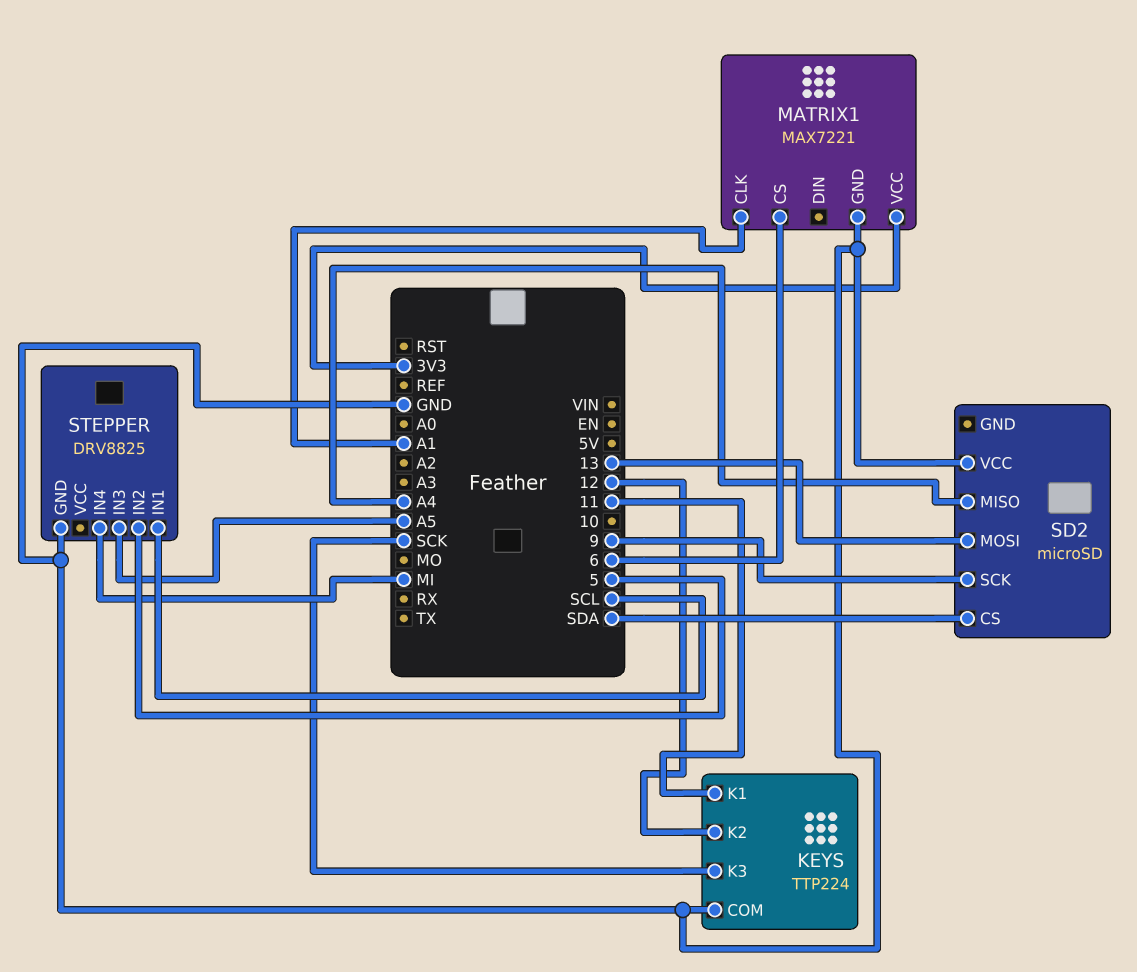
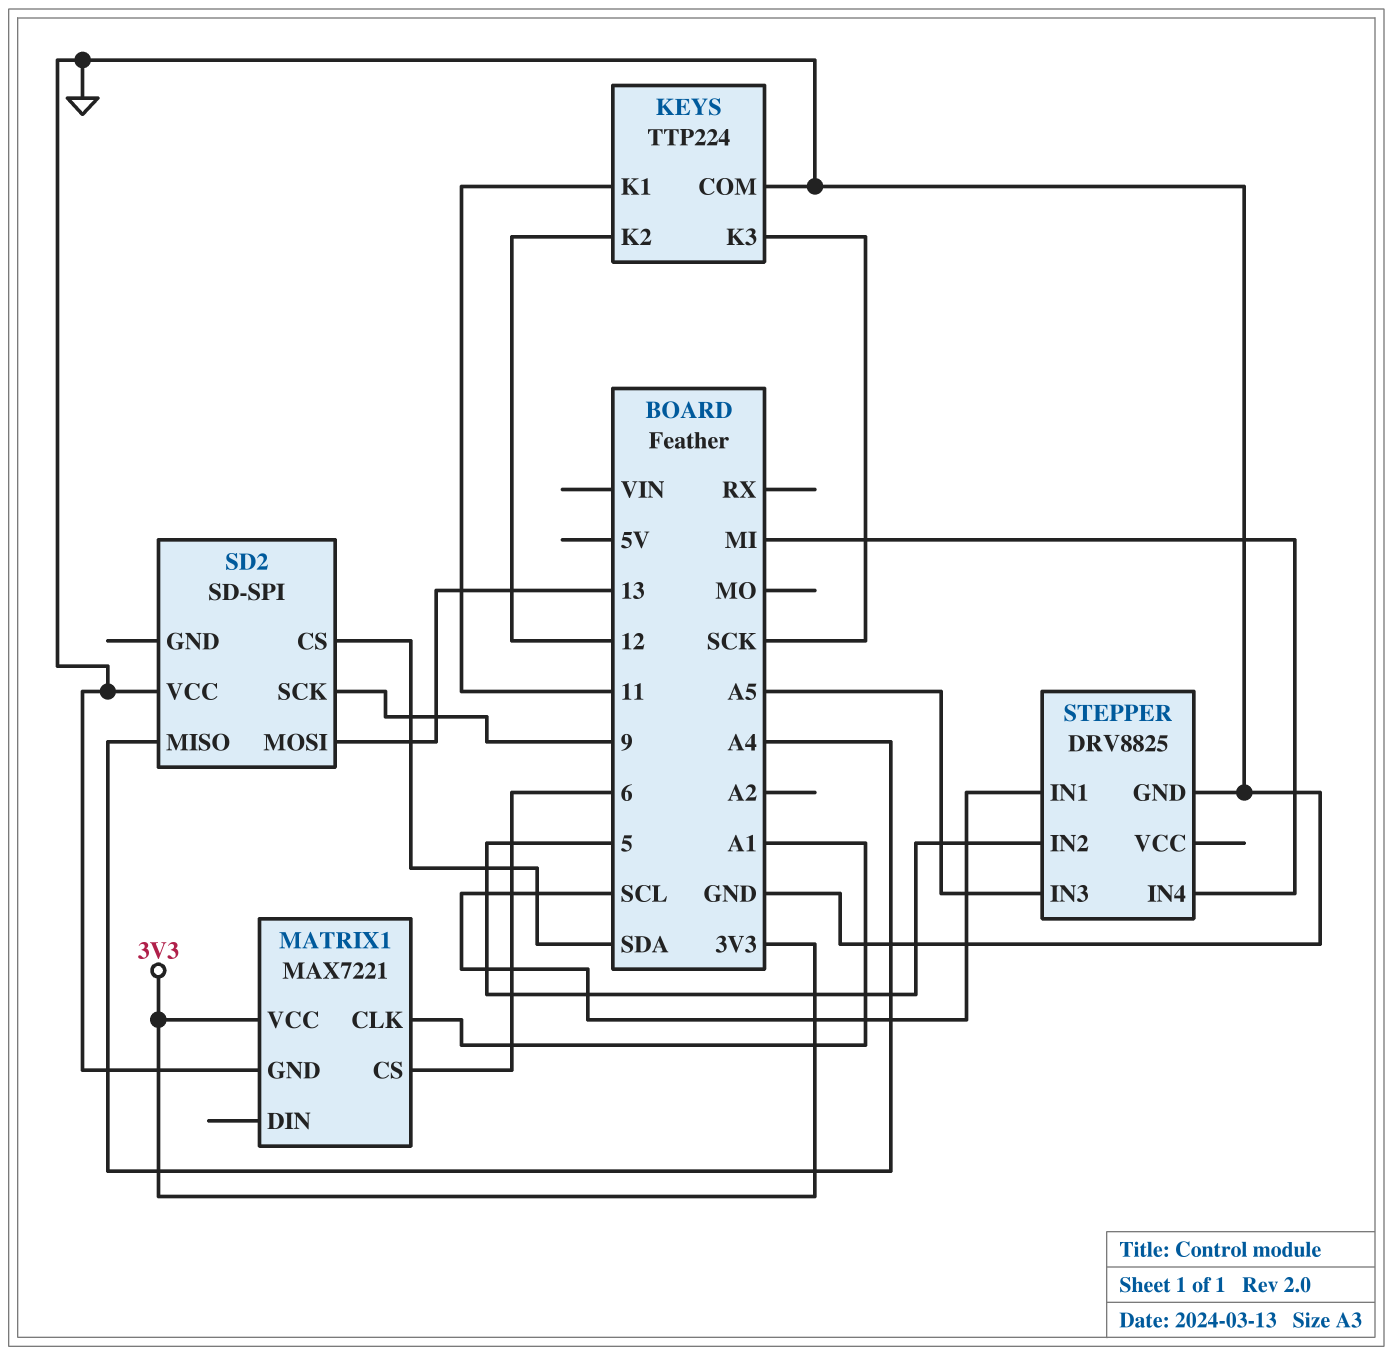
SD2: microSD -> SD-SPI

